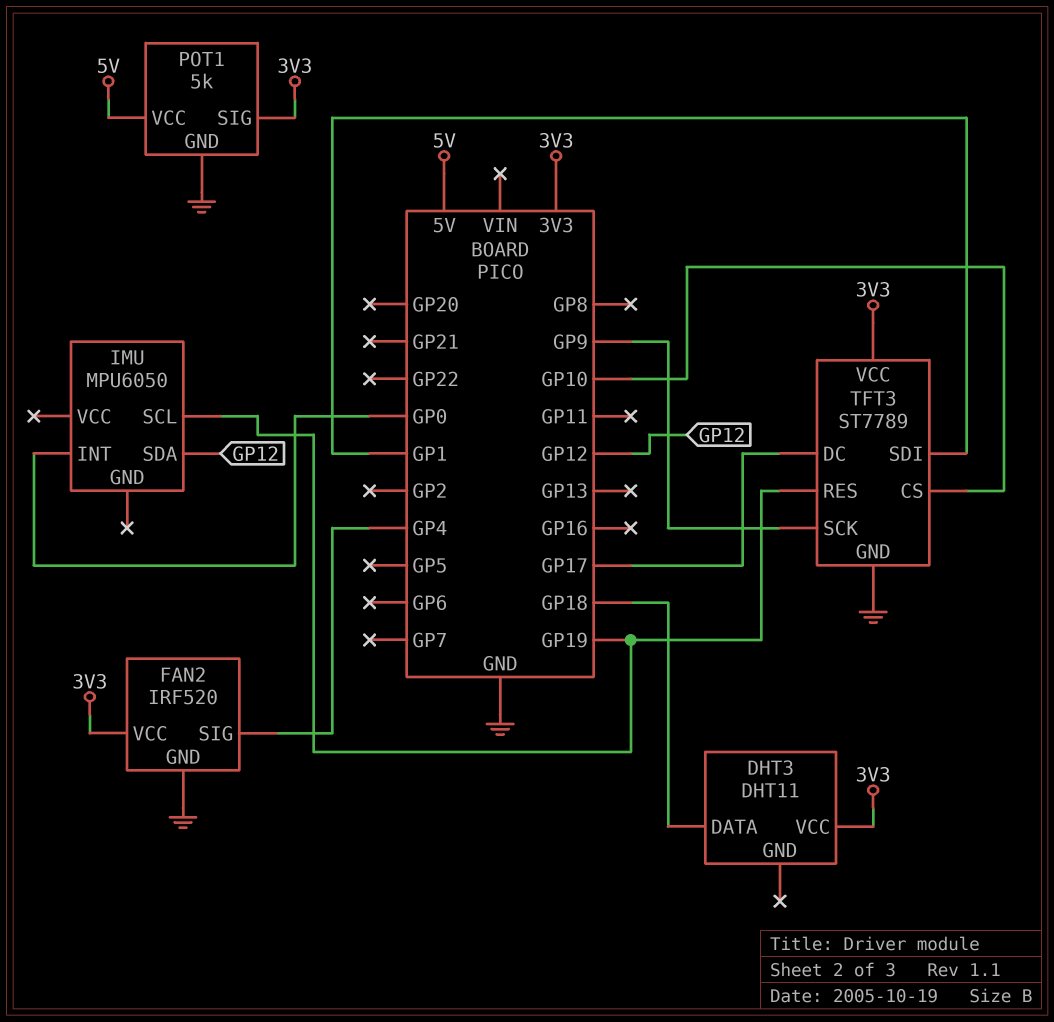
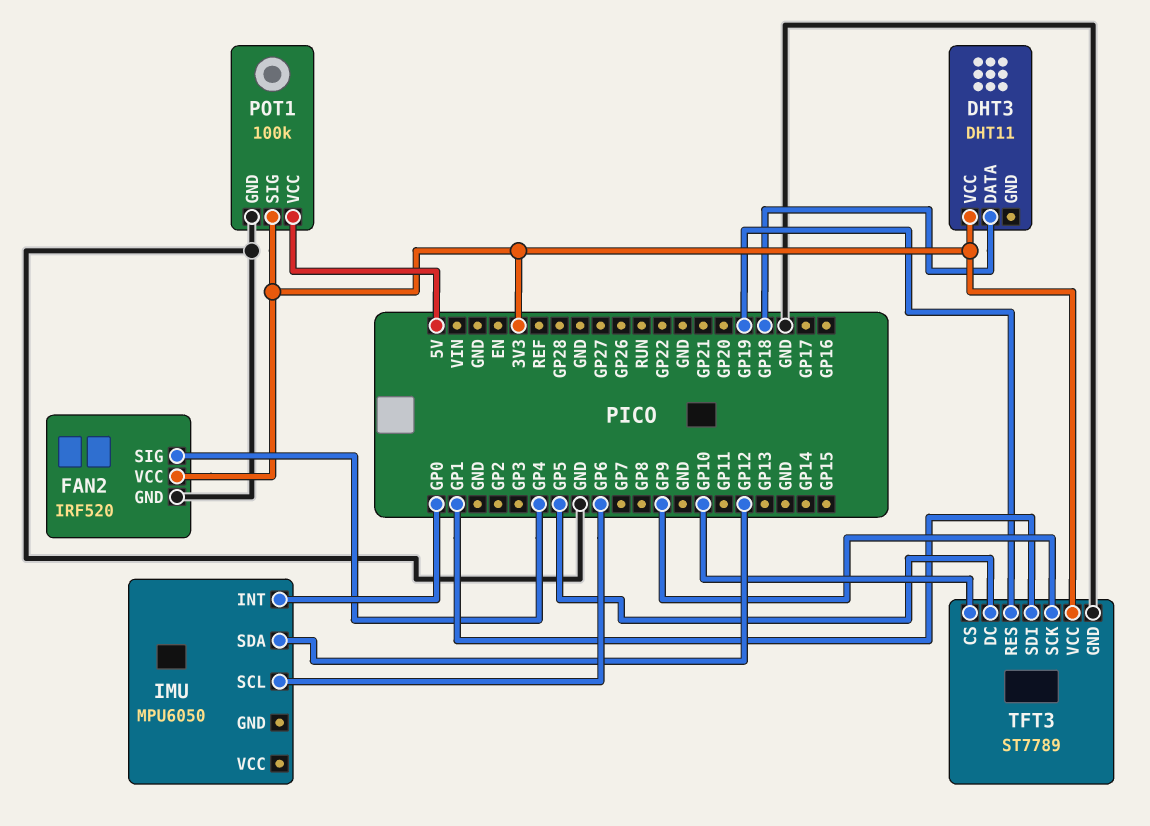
IMU pin SCL: GP19 -> GP6
POT1: 5k -> 100k
TFT3 pin DC: GP17 -> GP5

